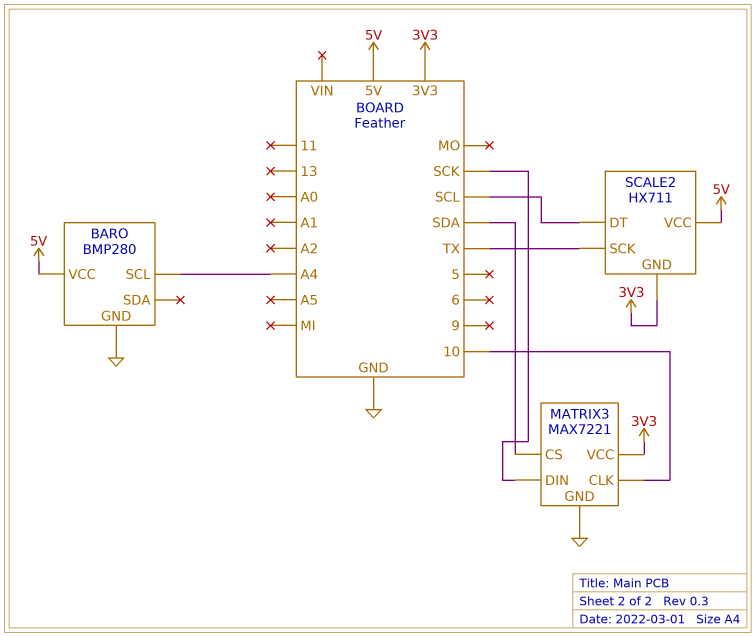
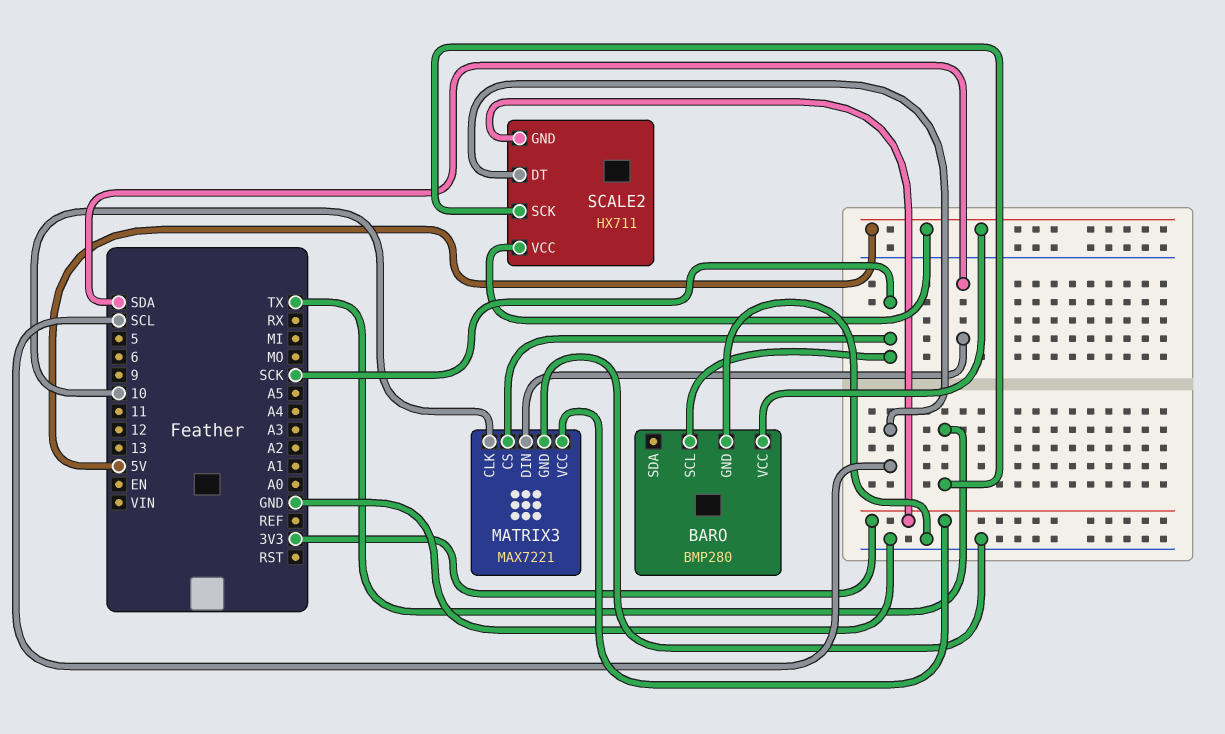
BARO pin SCL: A4 -> SCK
MATRIX3 pin CS: SDA -> SCK
MATRIX3 pin DIN: SCK -> SDA

